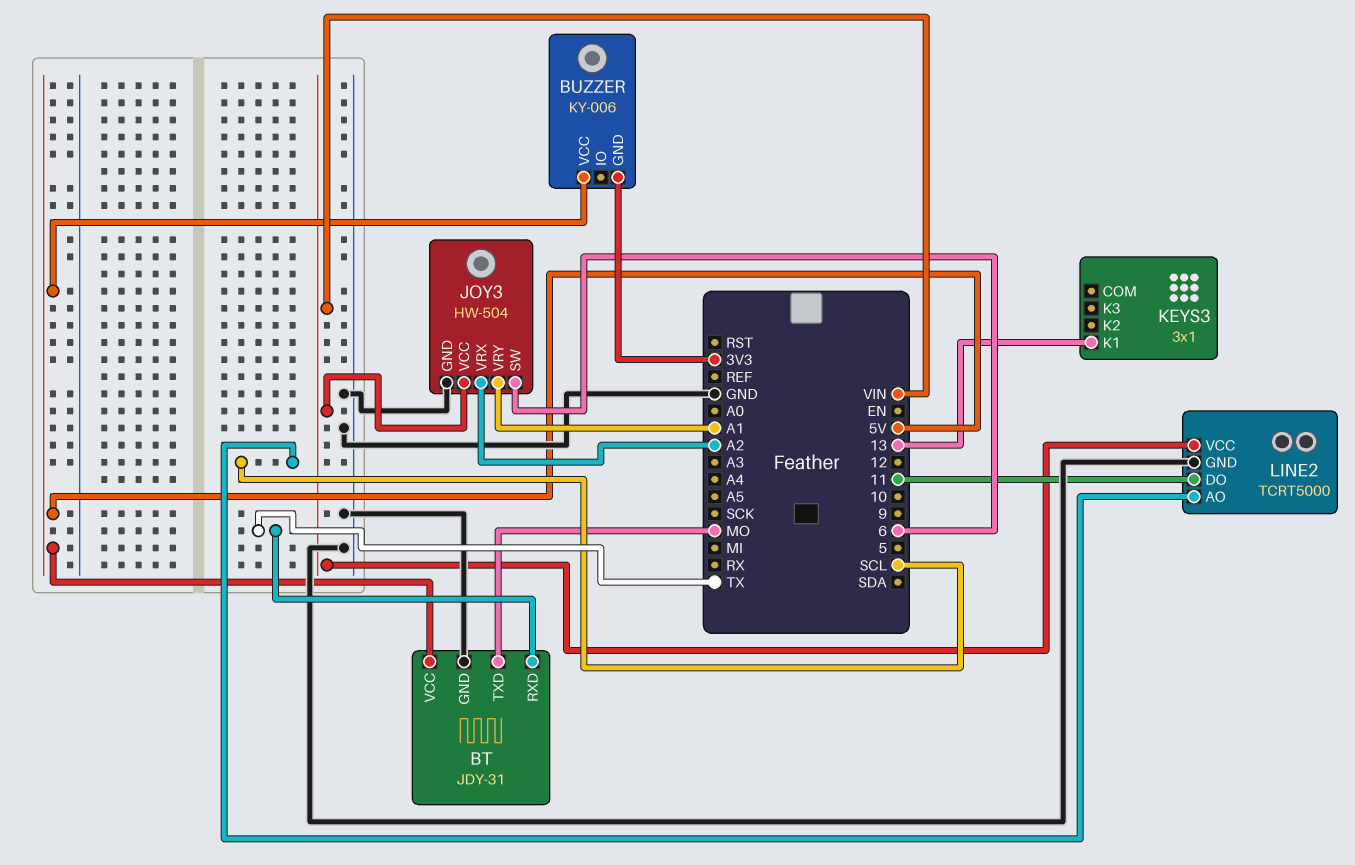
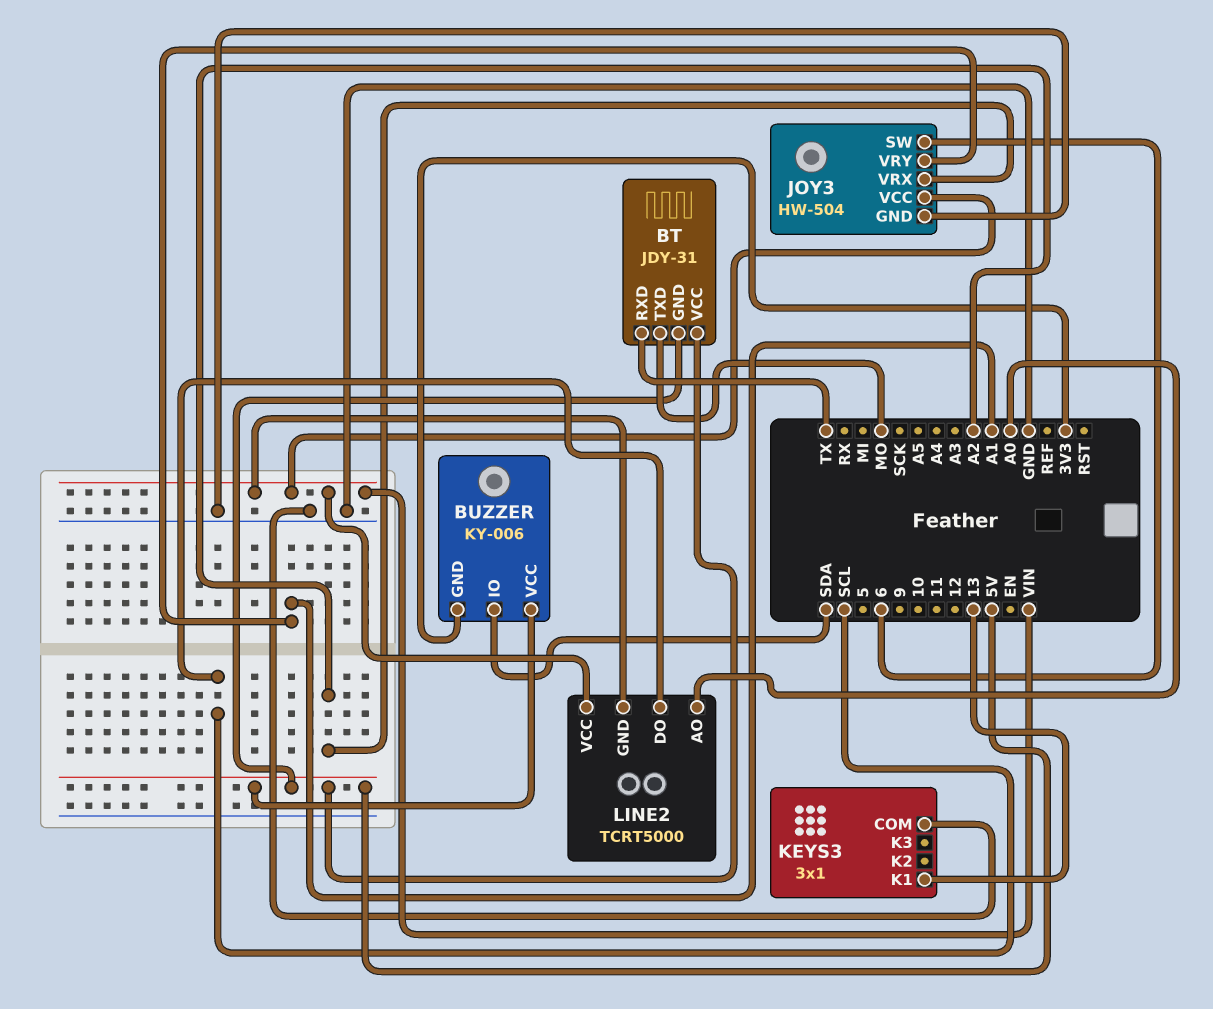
BT pin GND: GND -> 5V
BUZZER pin IO: none -> SDA
KEYS3 pin COM: none -> GND
LINE2 pin AO: SCL -> A0
LINE2 pin DO: 11 -> SCL
LINE2 pin GND: GND -> VIN

